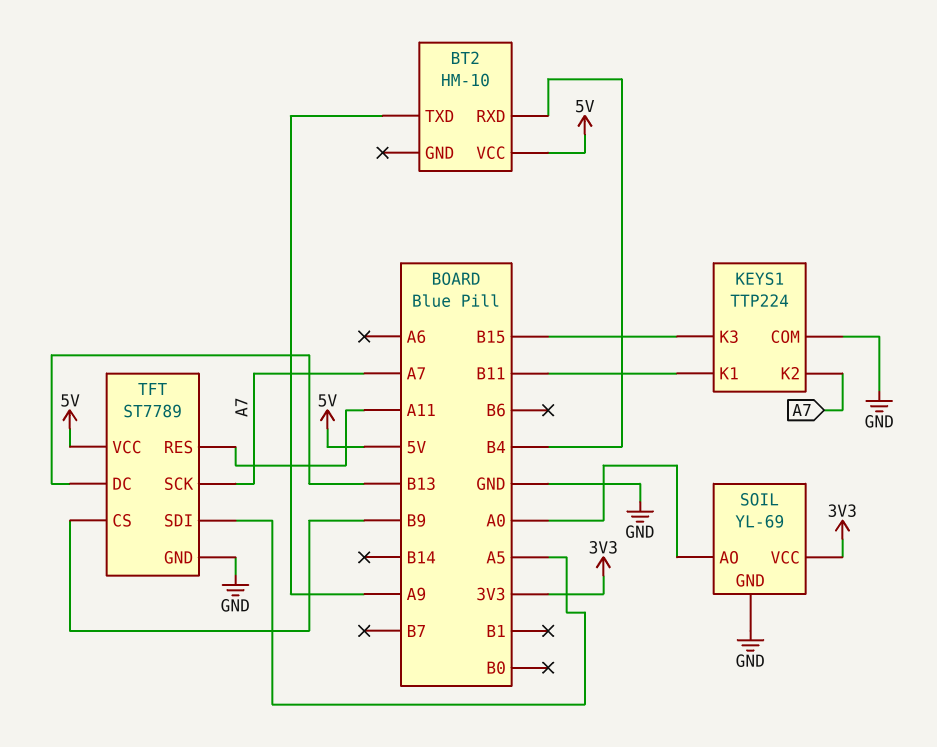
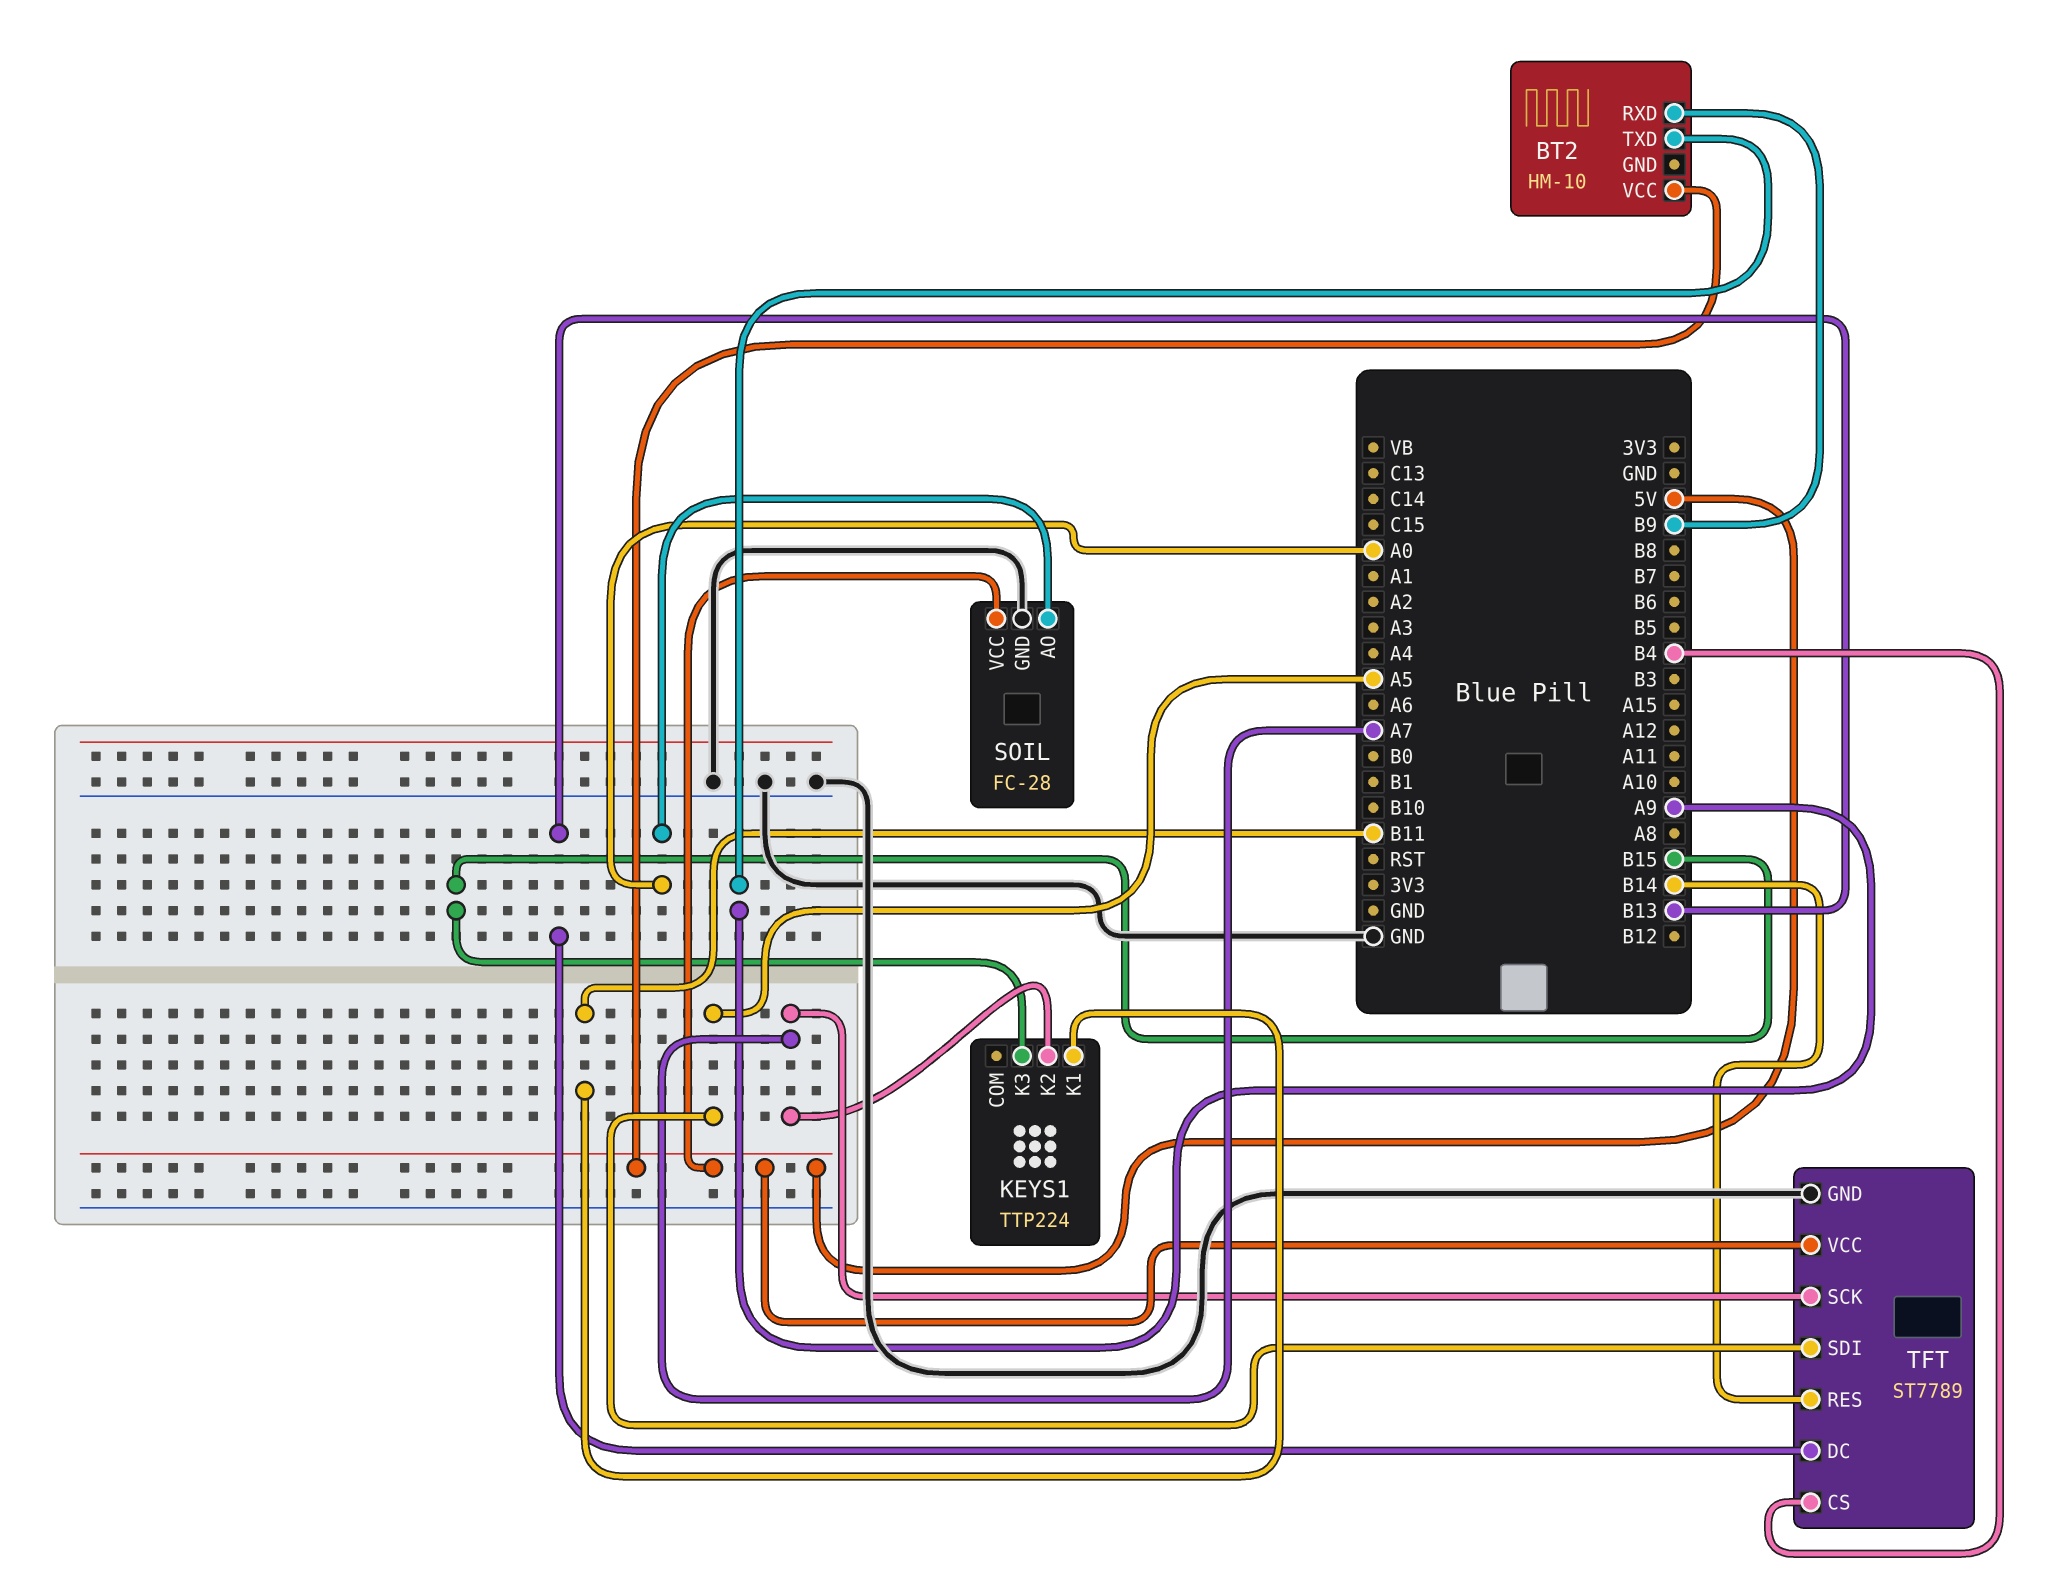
BT2 pin RXD: B4 -> B9
KEYS1 pin COM: GND -> none
SOIL: YL-69 -> FC-28
SOIL pin VCC: 3V3 -> 5V
TFT pin CS: B9 -> B4
TFT pin RES: A11 -> B14

